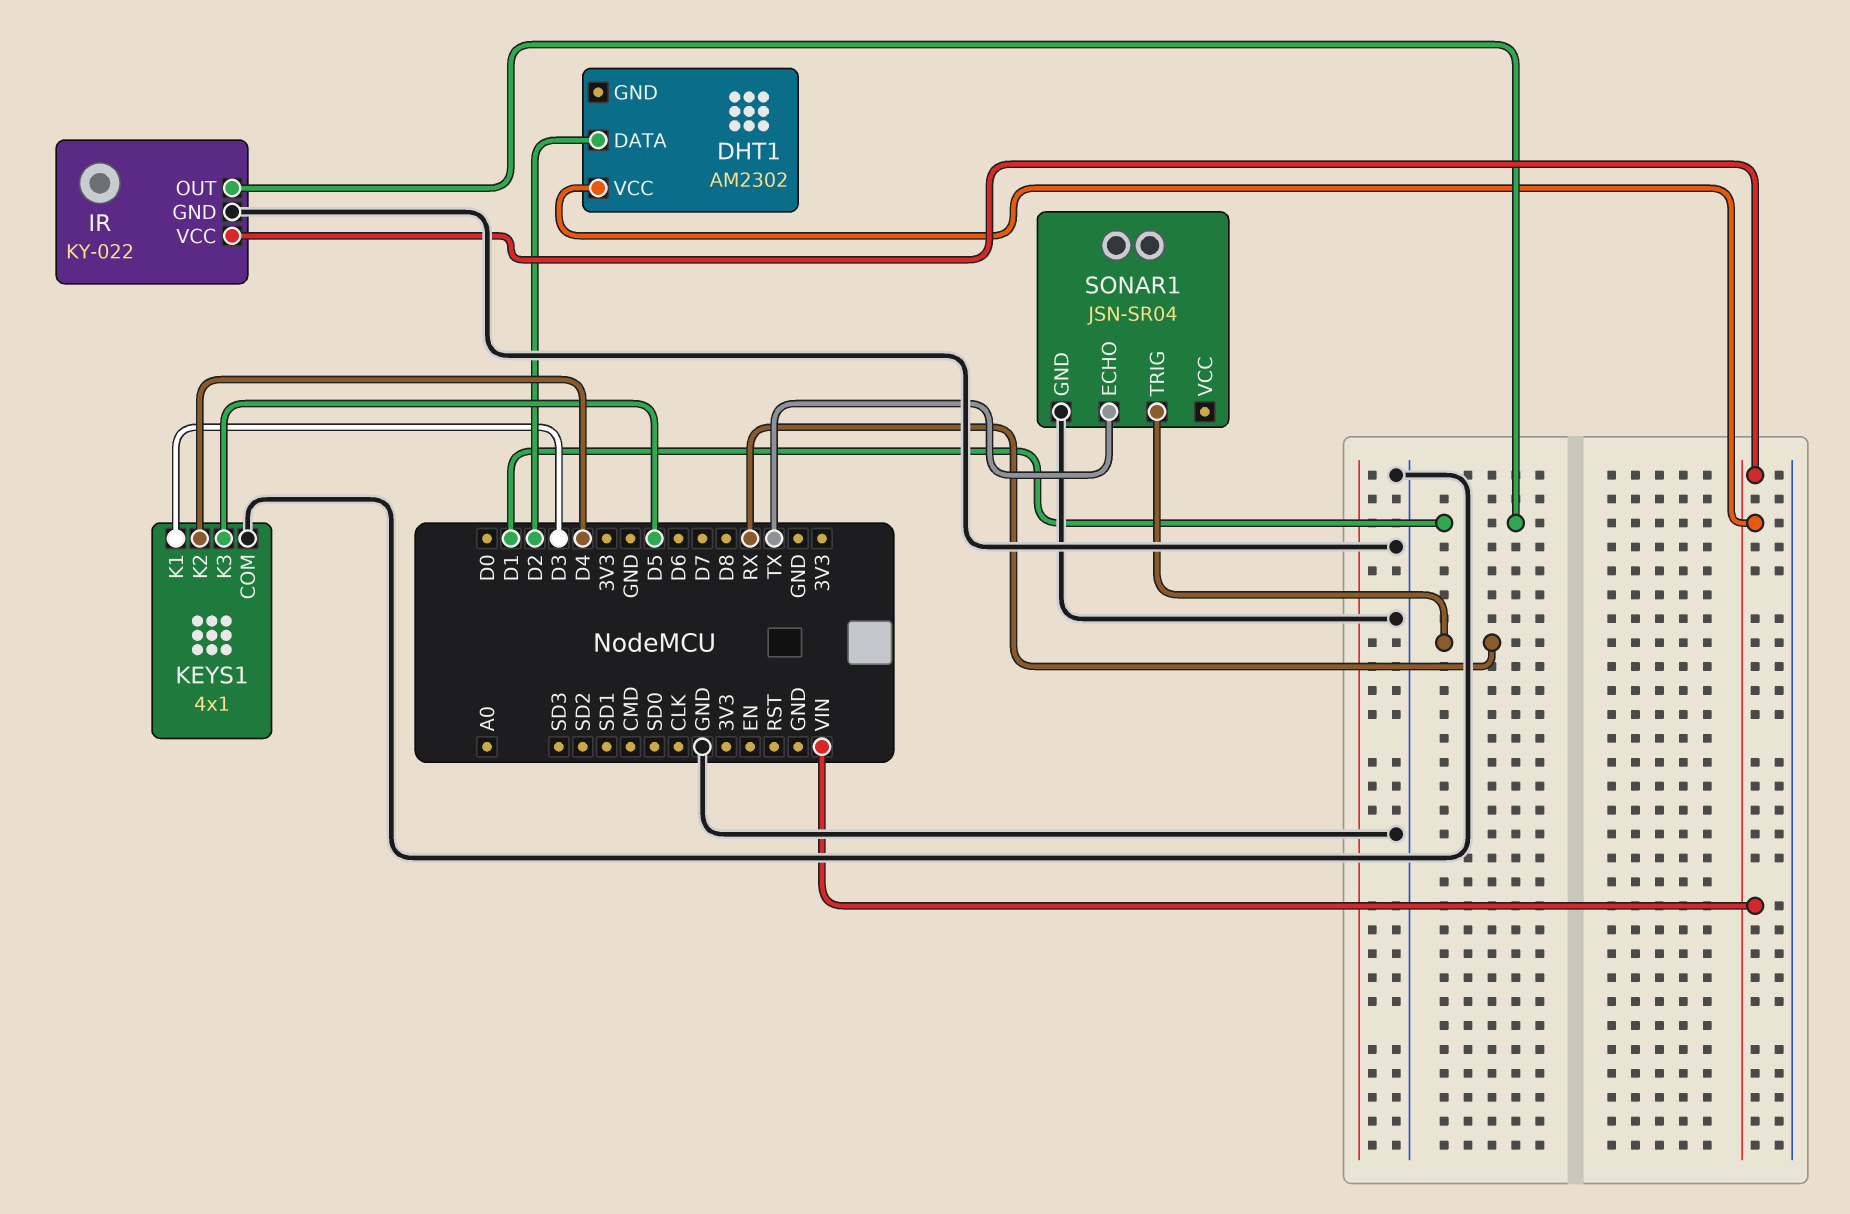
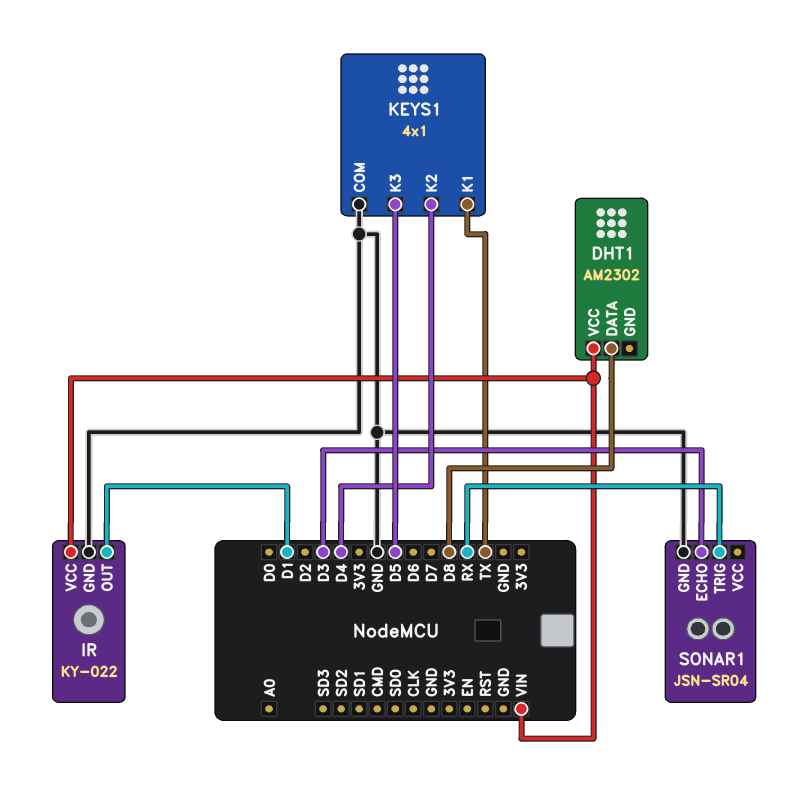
DHT1 pin DATA: D2 -> D8
KEYS1 pin K1: D3 -> TX
SONAR1 pin ECHO: TX -> D3

